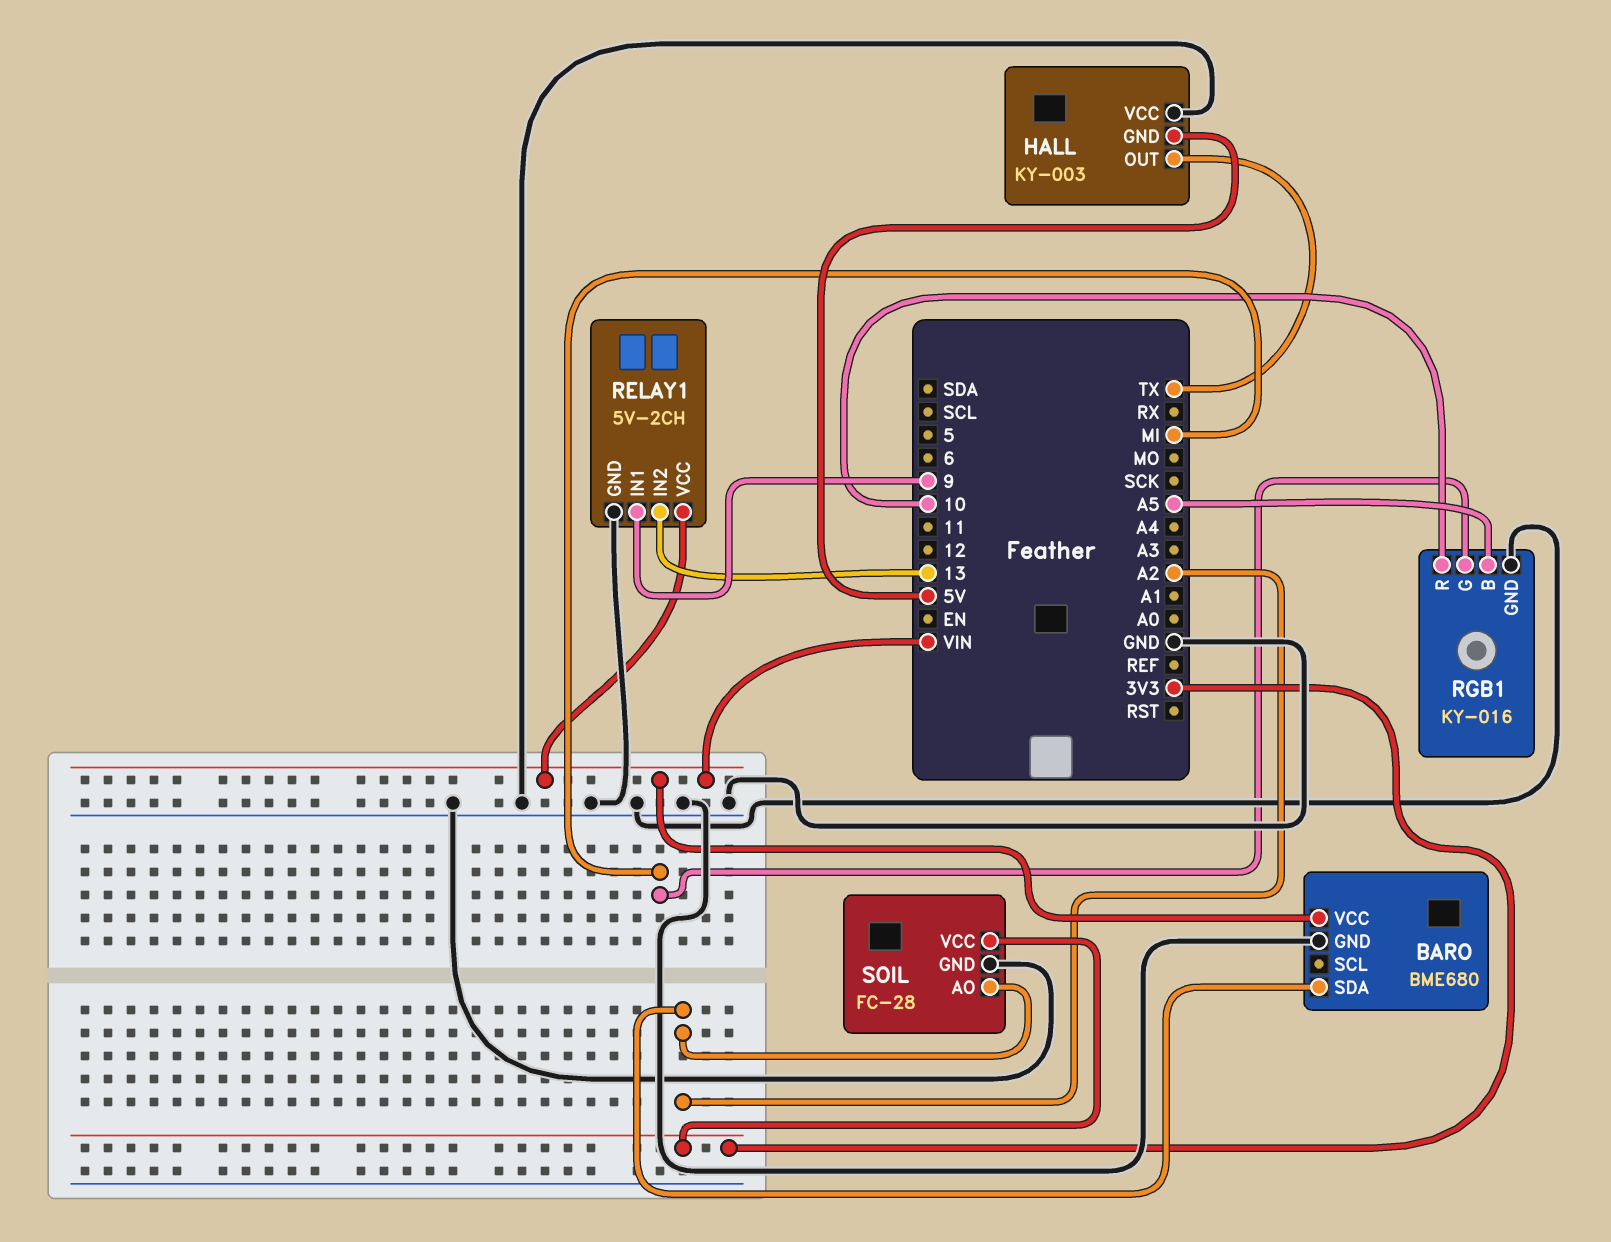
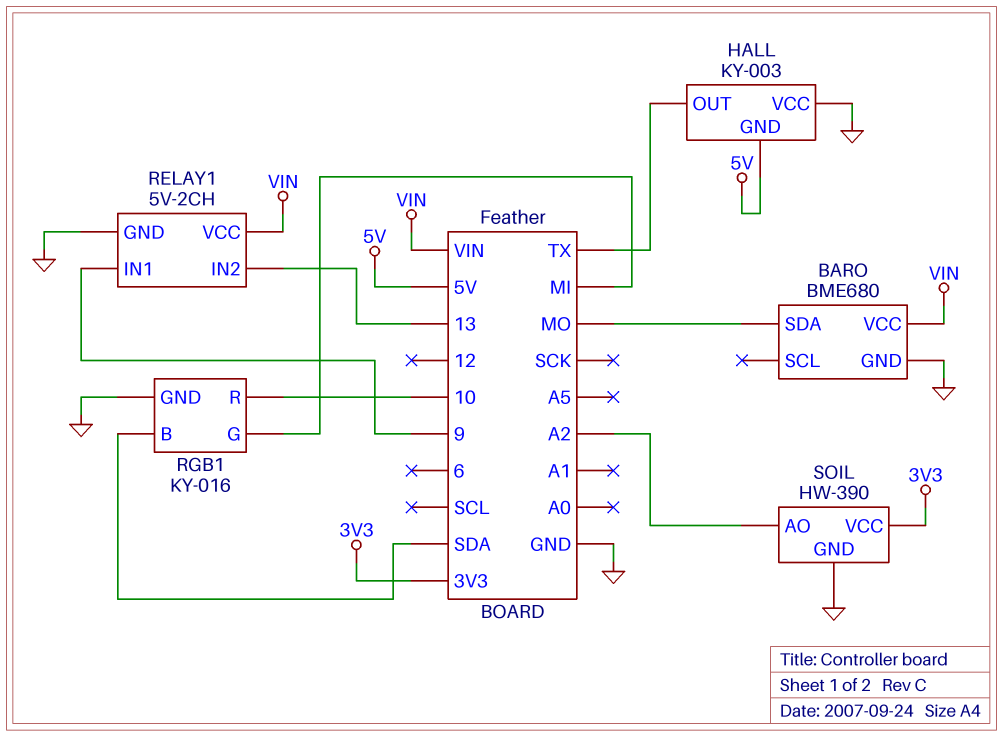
BARO pin SDA: A2 -> MO
RGB1 pin B: A5 -> SDA
SOIL: FC-28 -> HW-390

